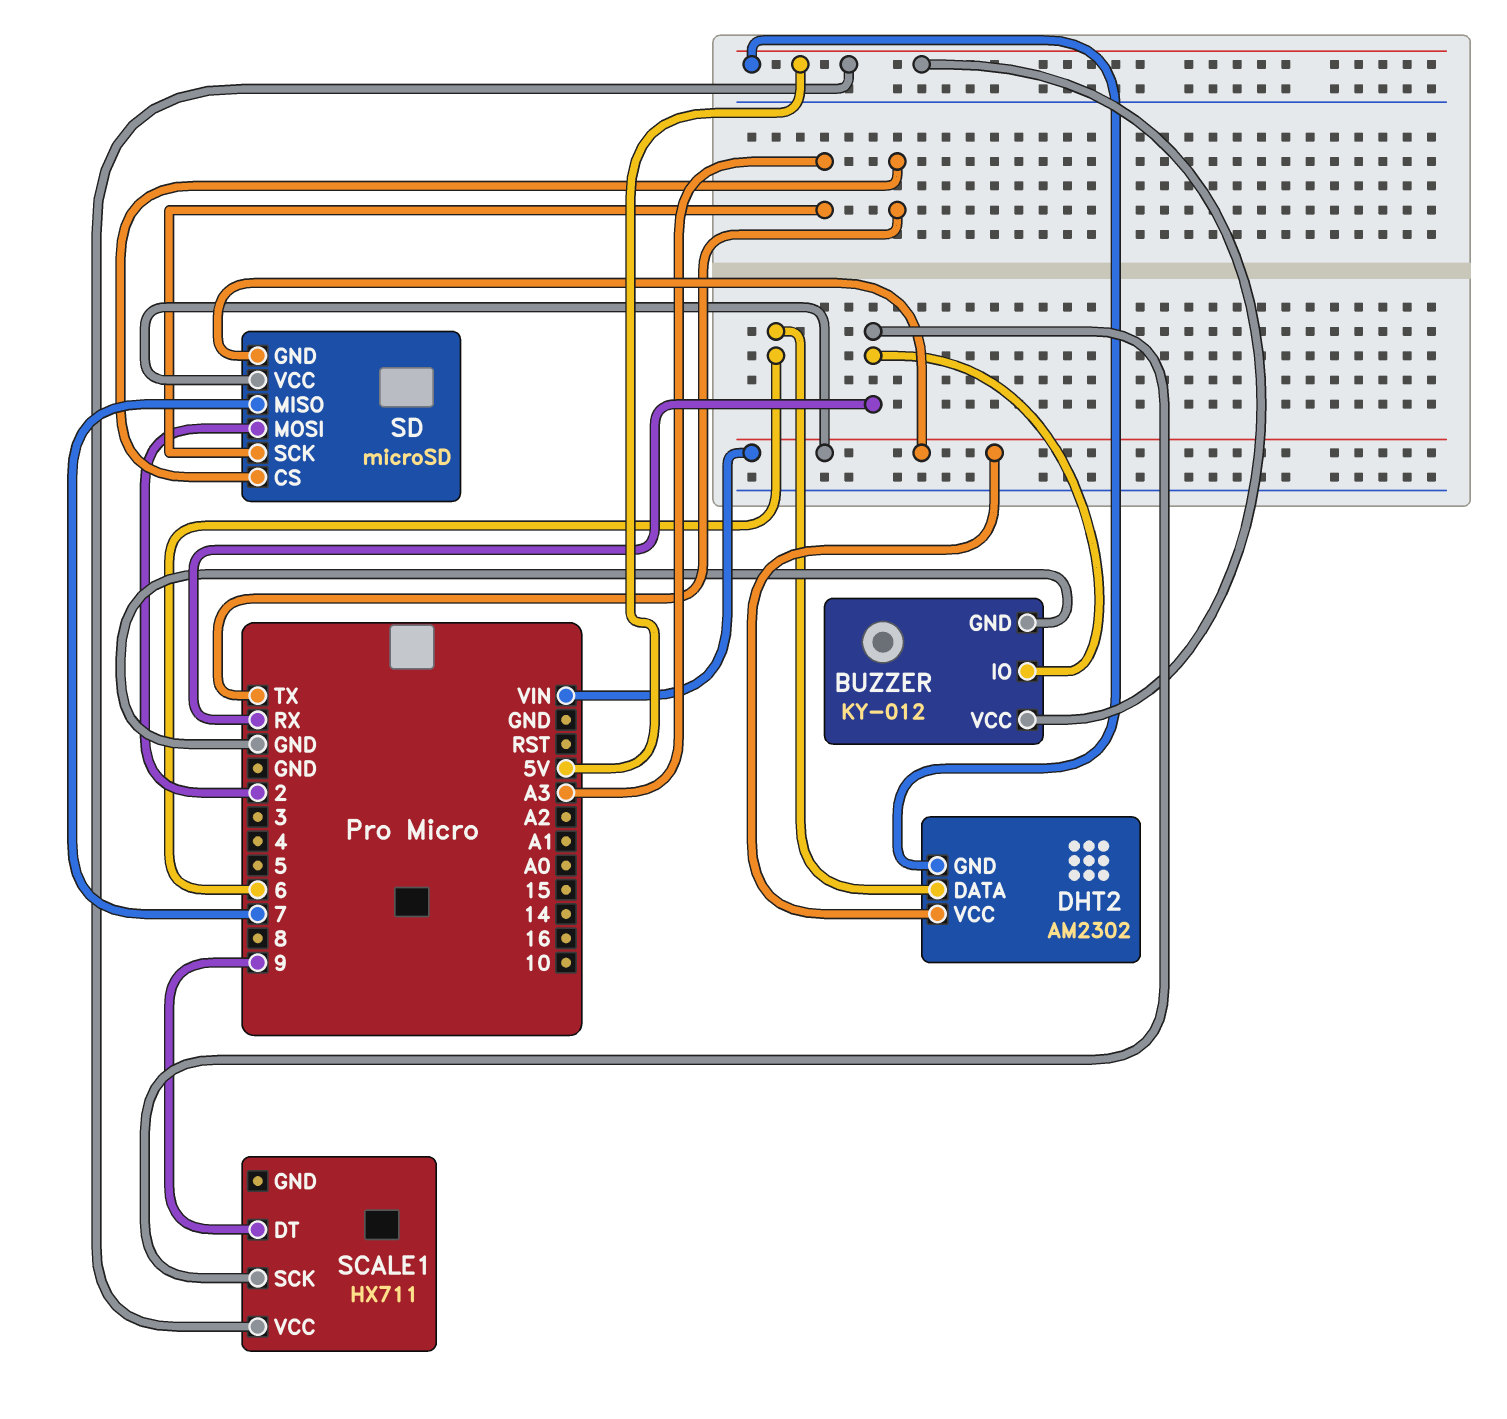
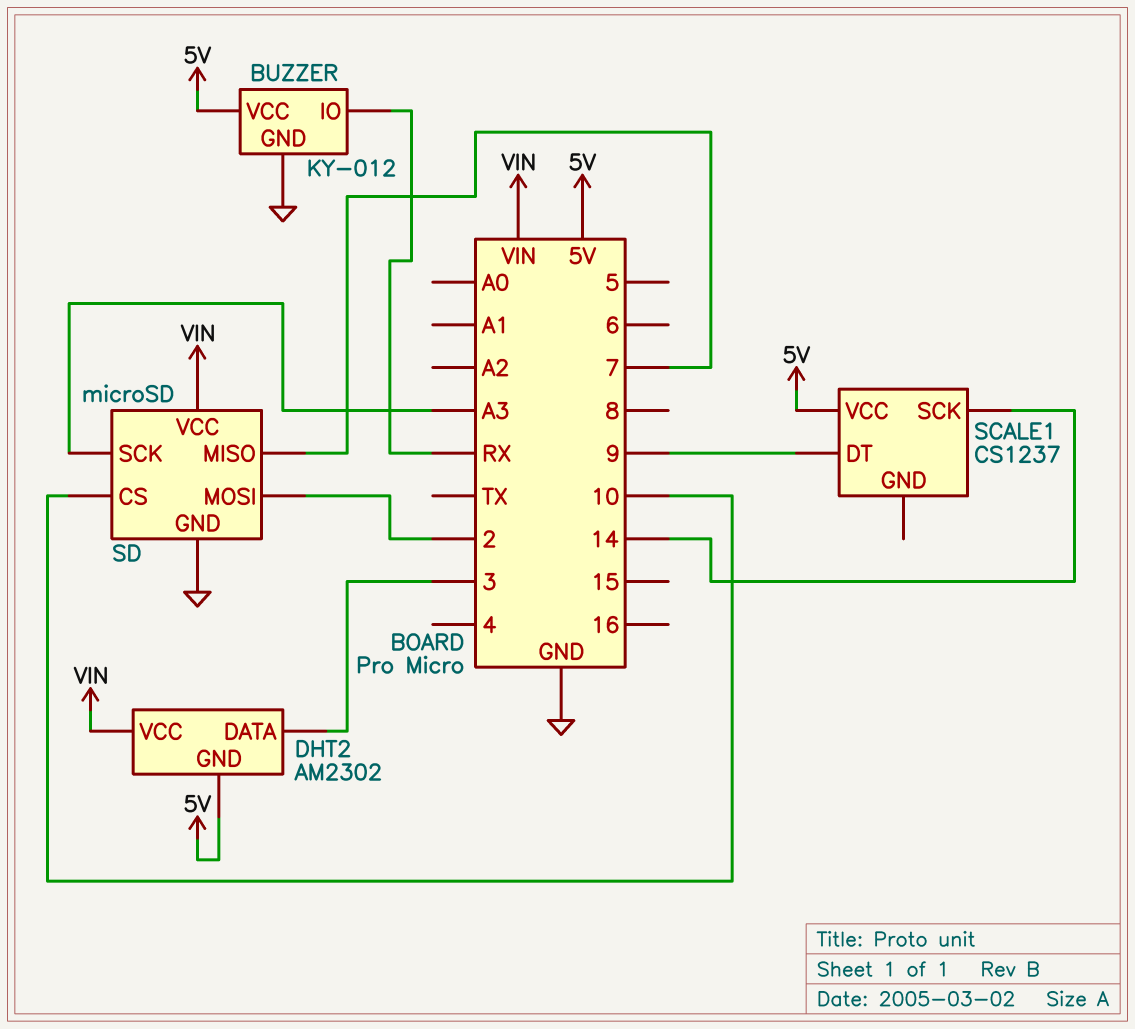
DHT2 pin DATA: 6 -> 3
SCALE1: HX711 -> CS1237
SCALE1 pin SCK: RX -> 14
SD pin CS: TX -> 10
SD pin GND: VIN -> GND

